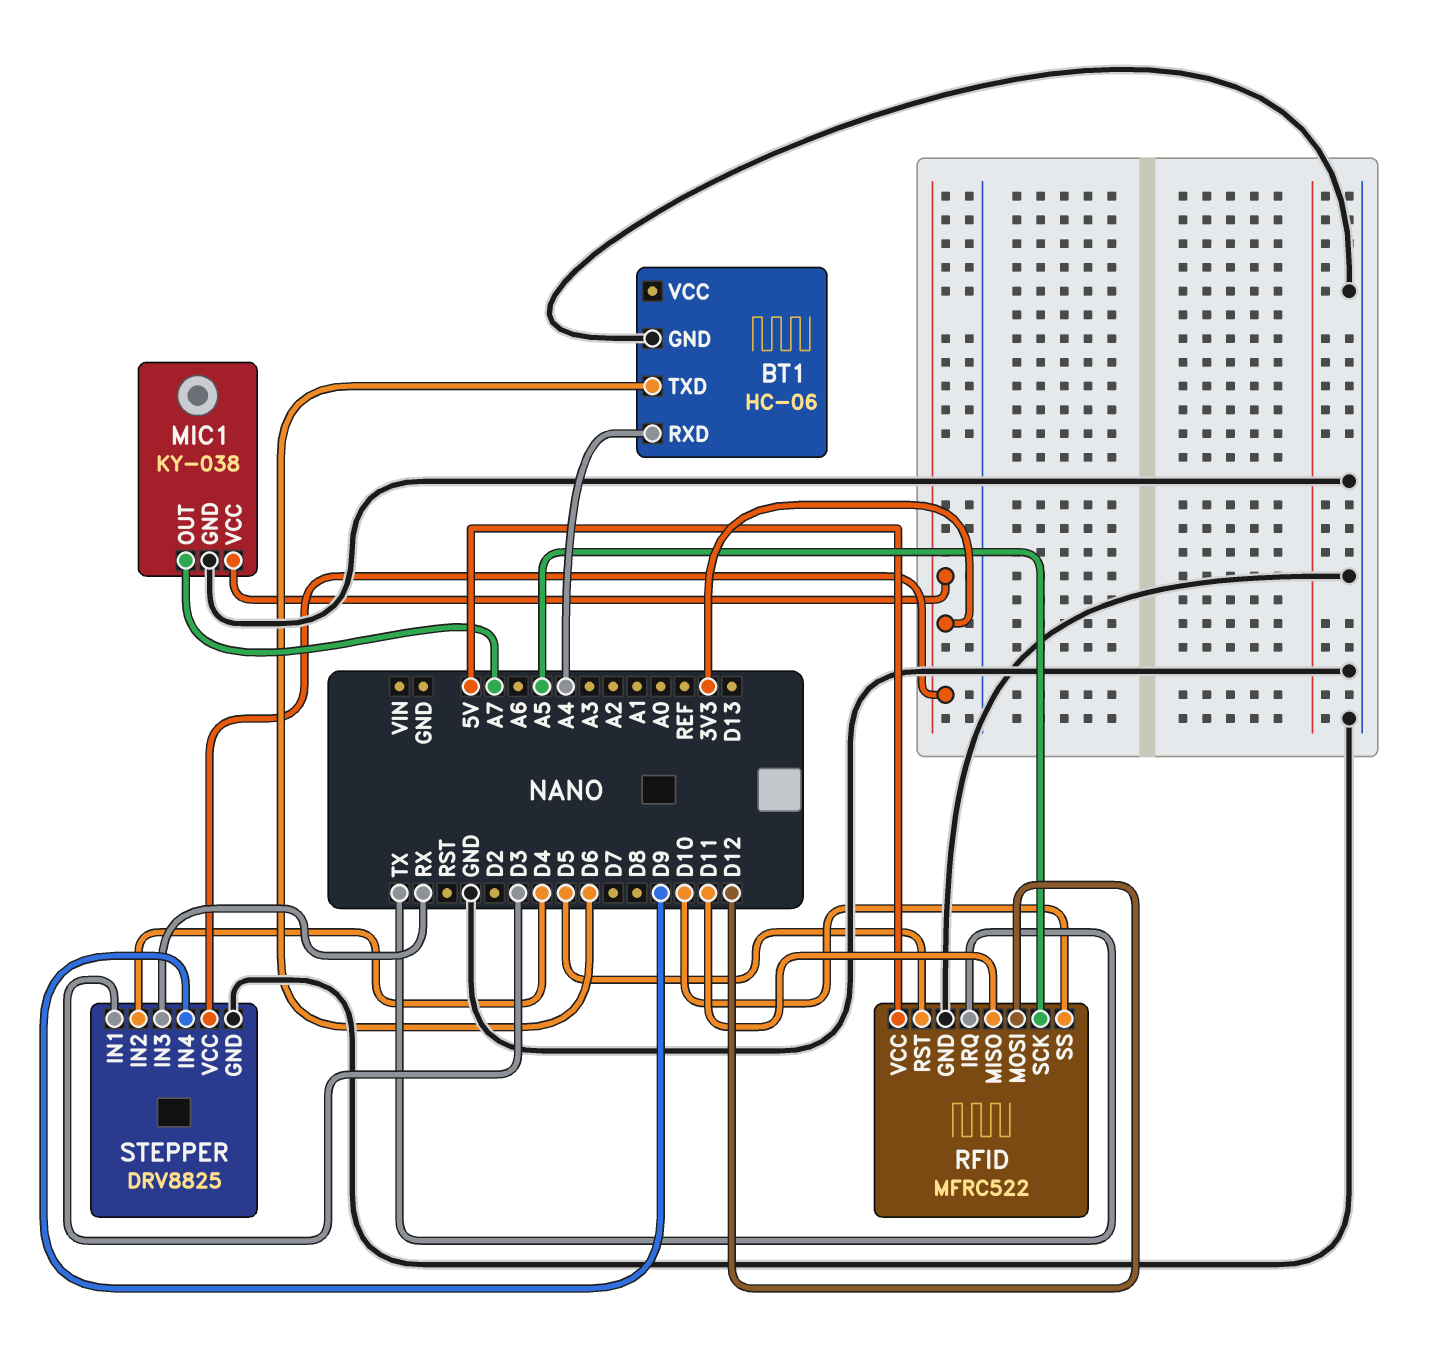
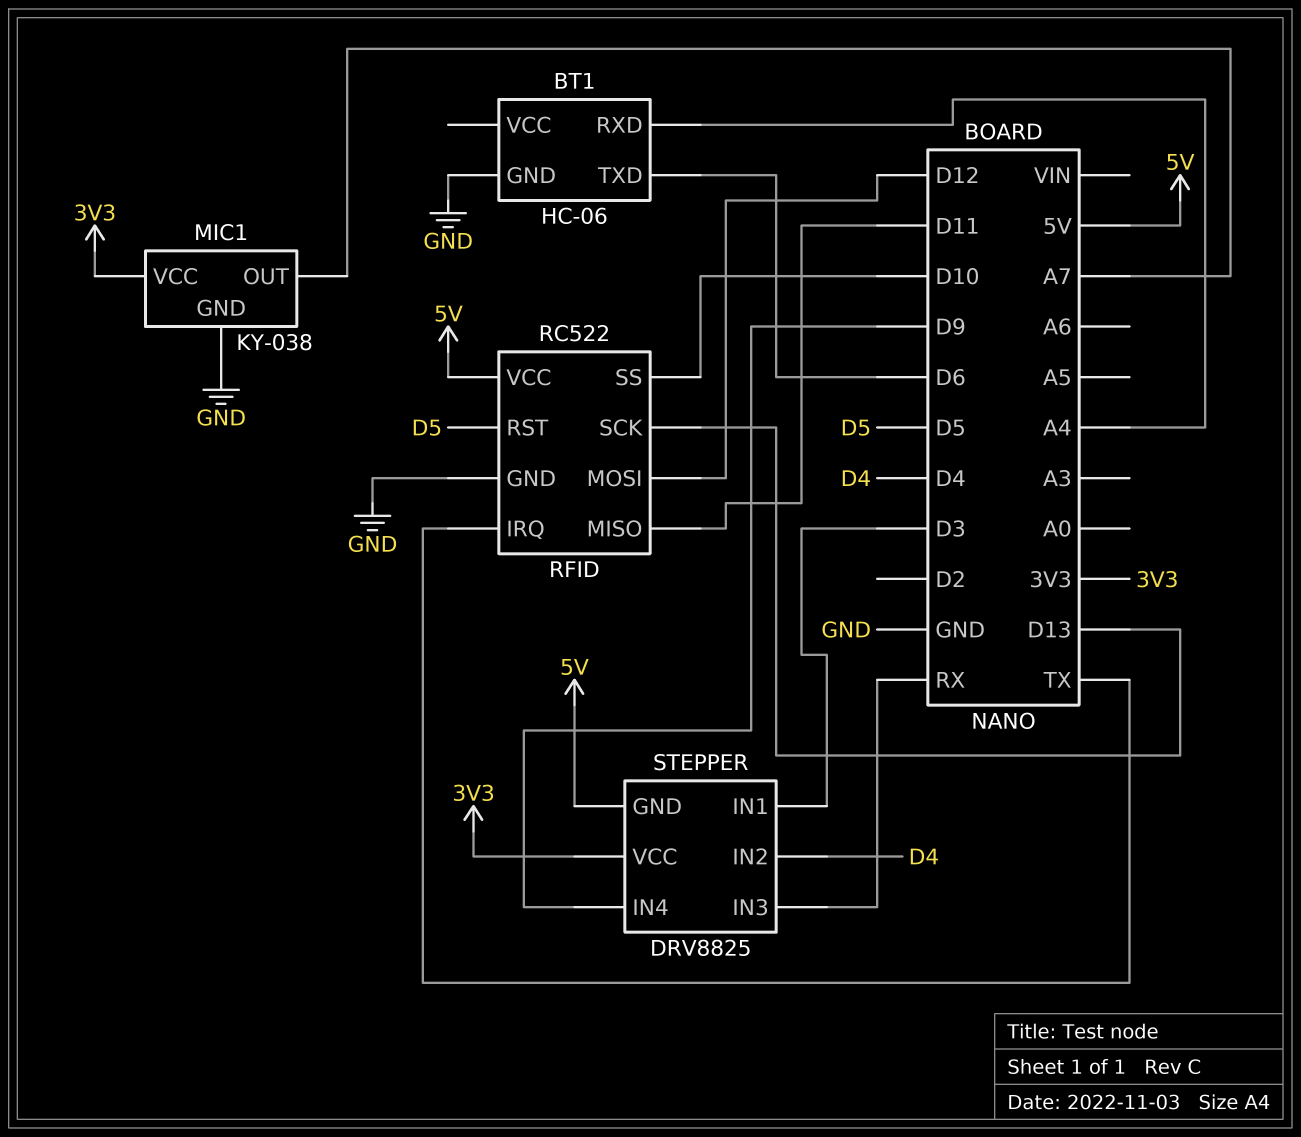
RFID: MFRC522 -> RC522
RFID pin SCK: A5 -> D13
STEPPER pin GND: GND -> 5V

